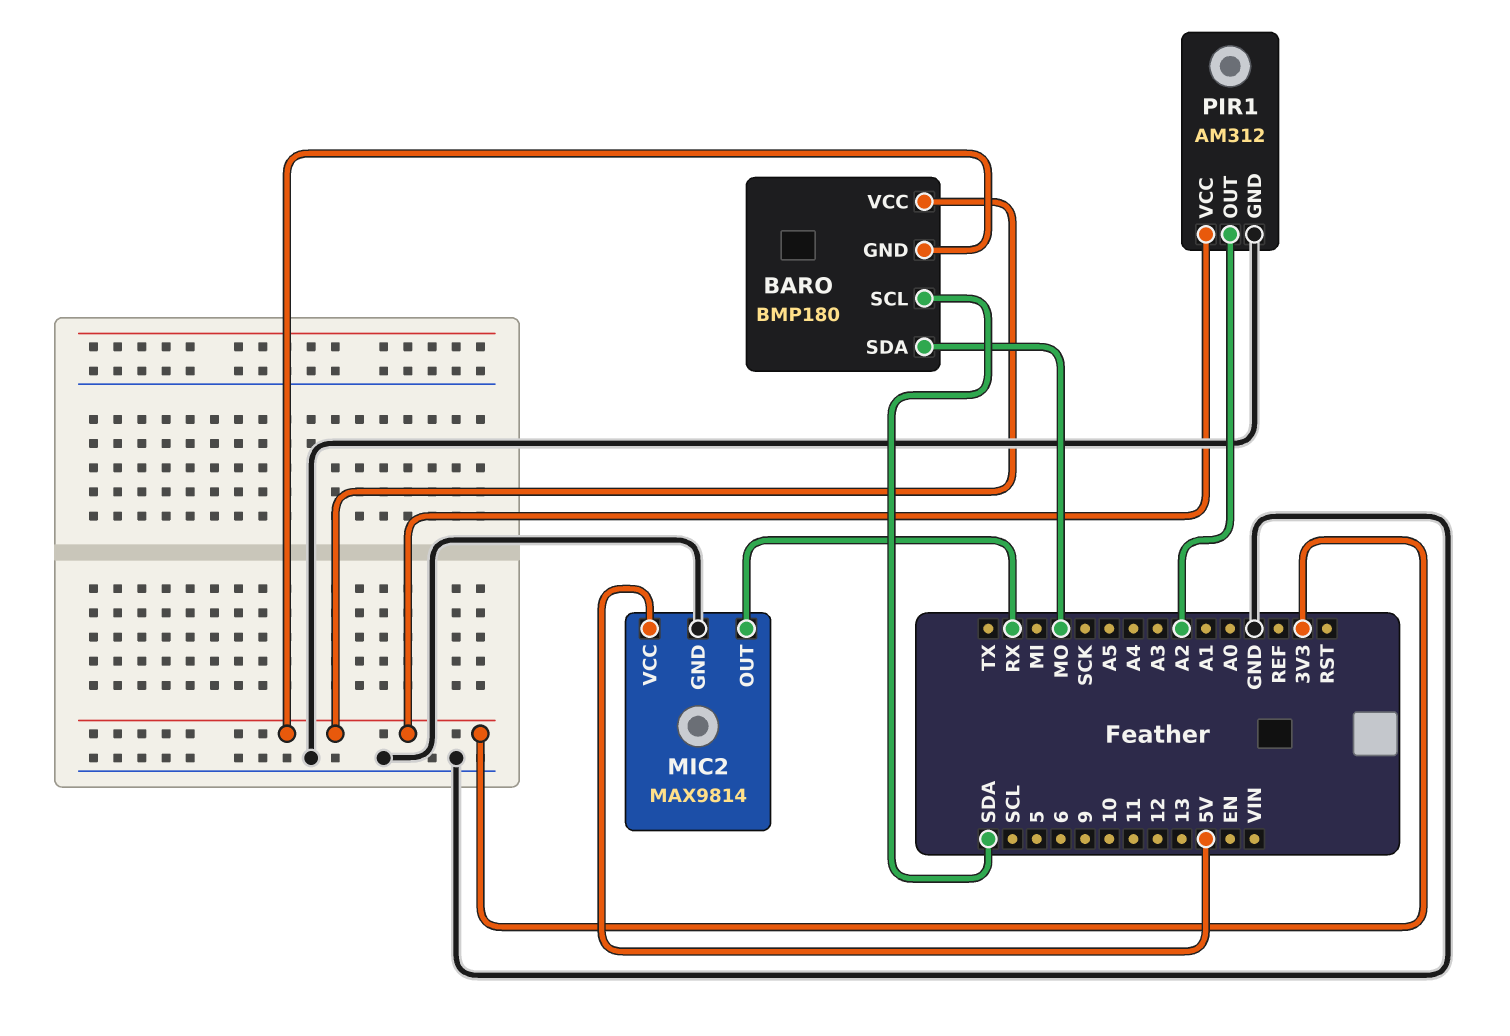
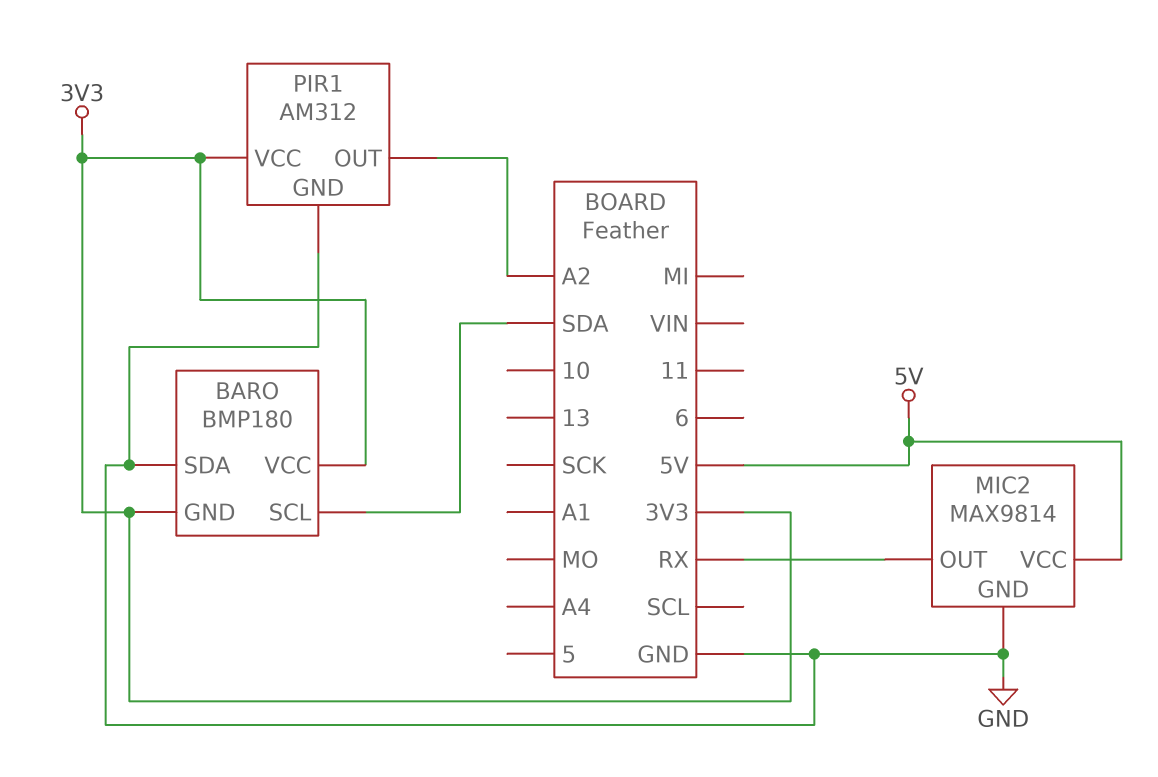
BARO pin SDA: MO -> GND

